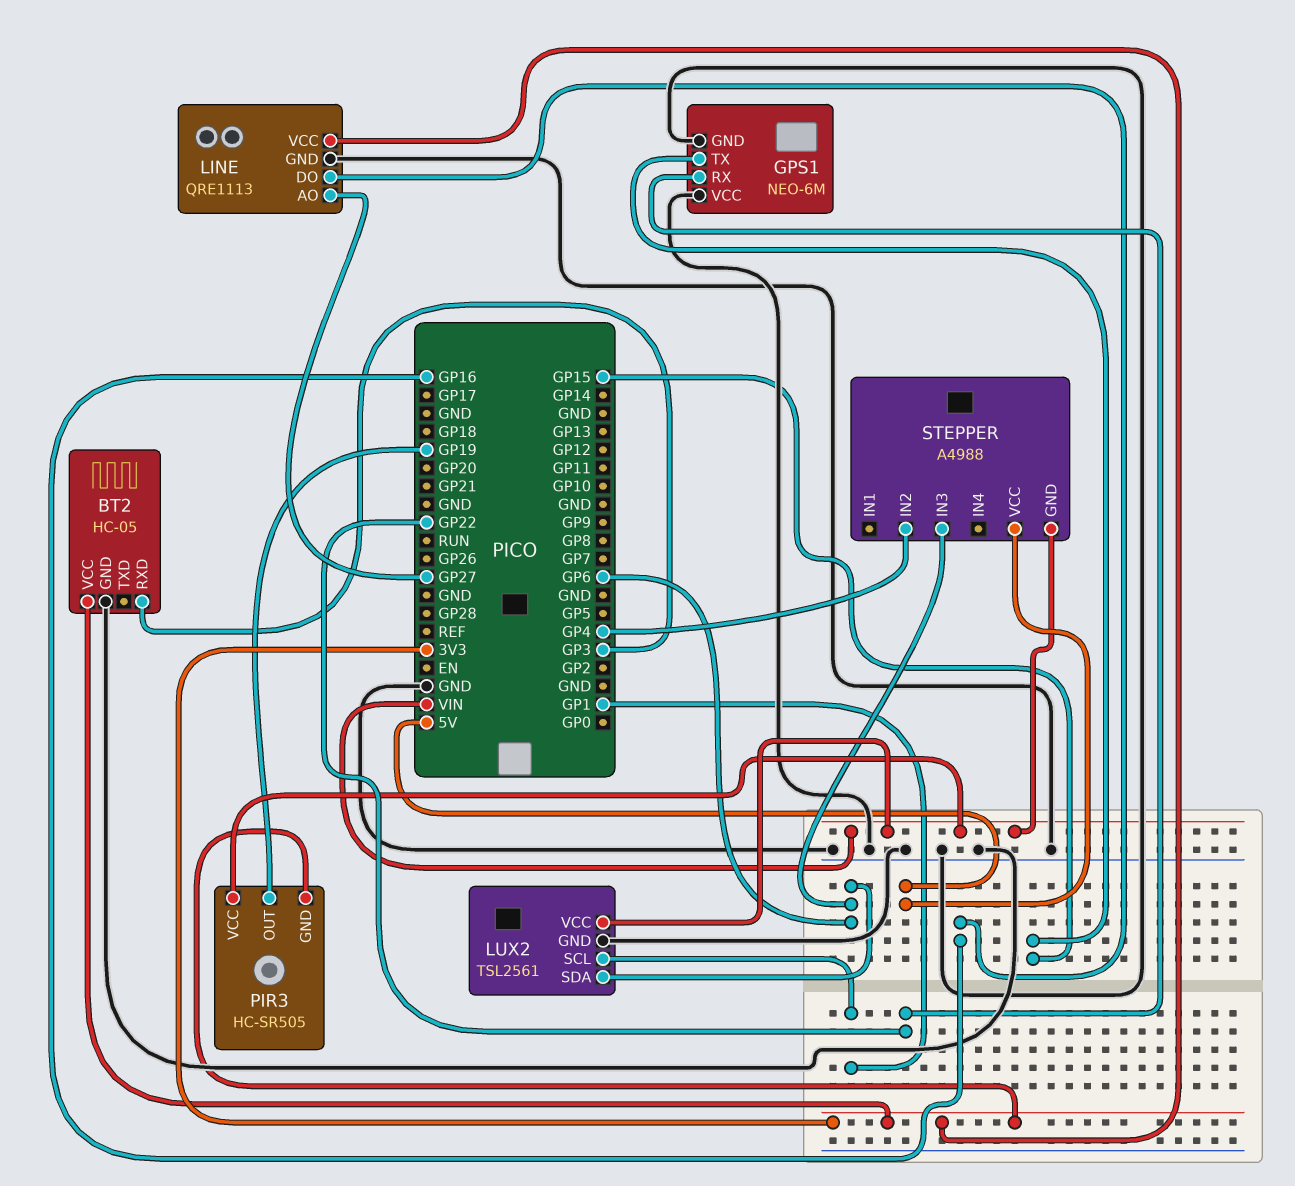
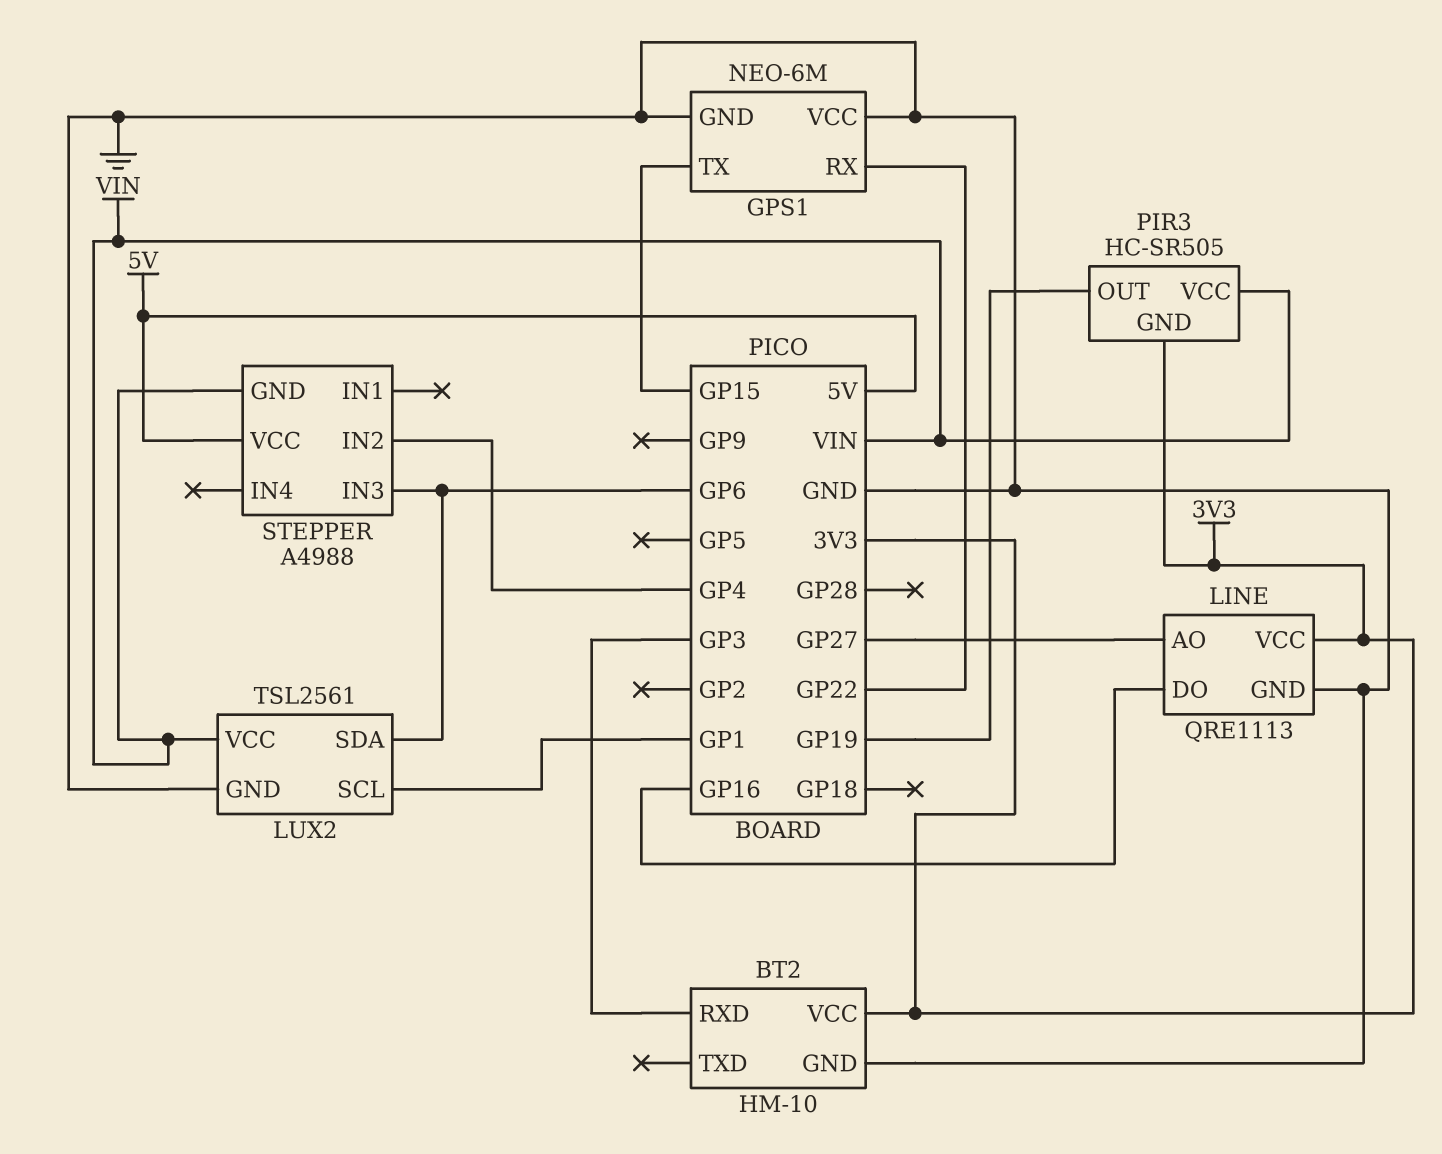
BT2: HC-05 -> HM-10

